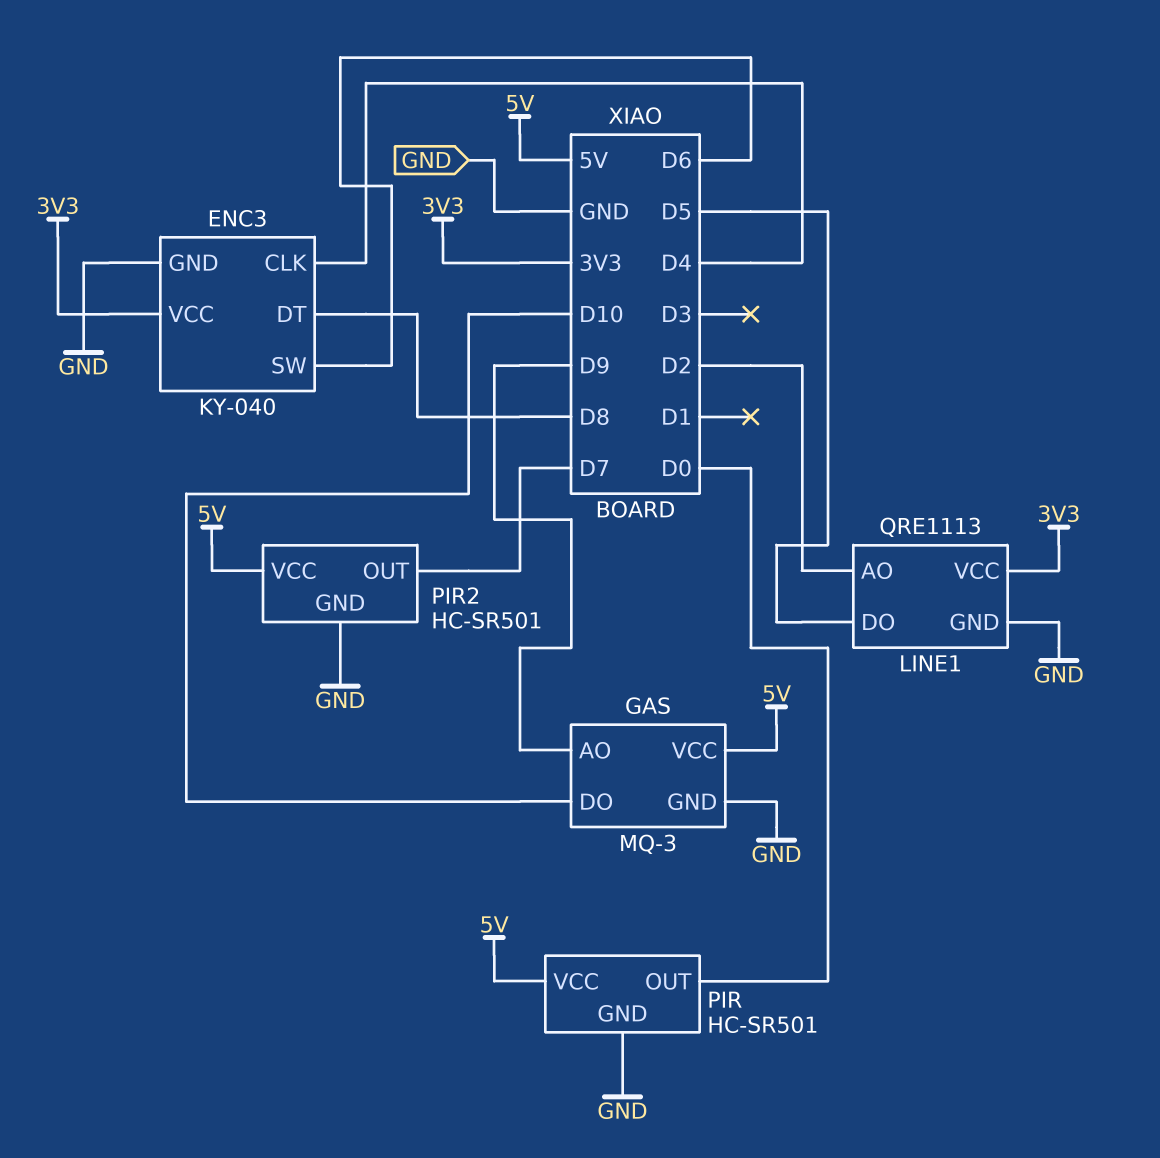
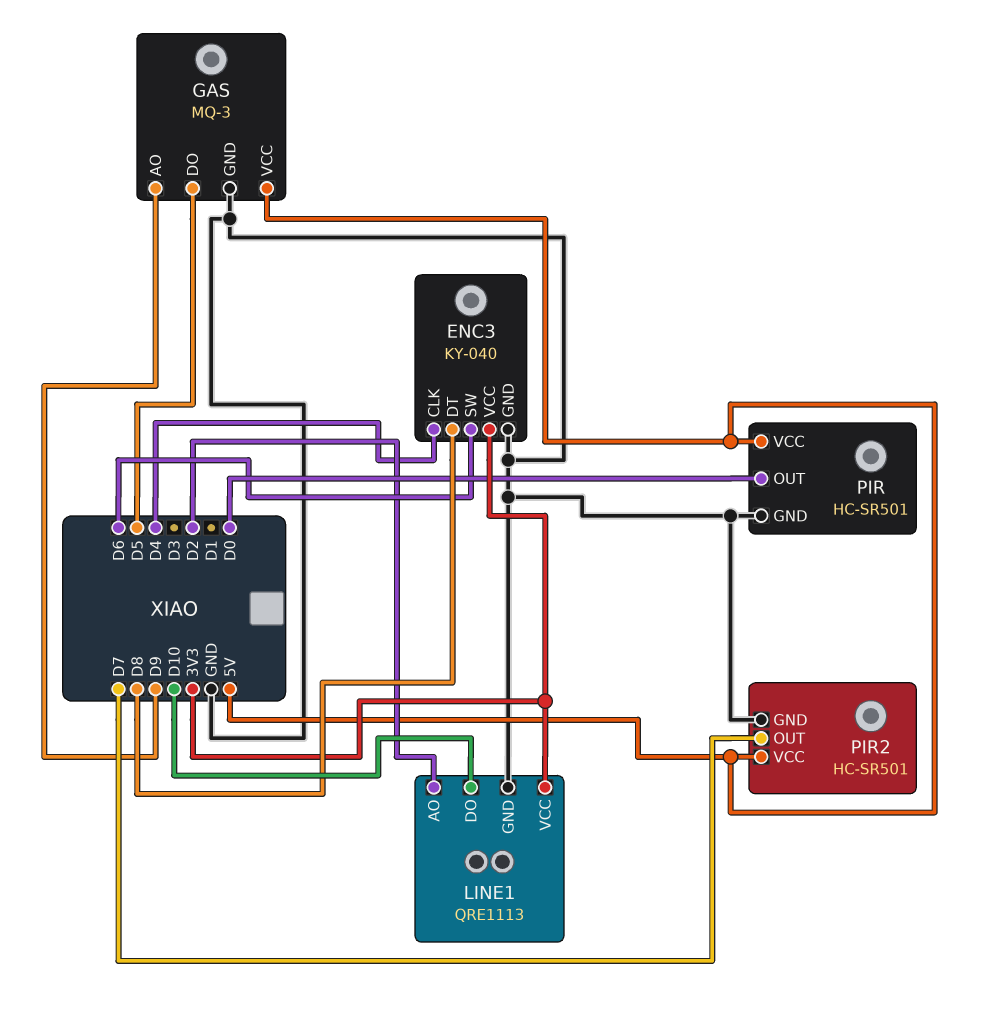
GAS pin DO: D10 -> D5
LINE1 pin DO: D5 -> D10

